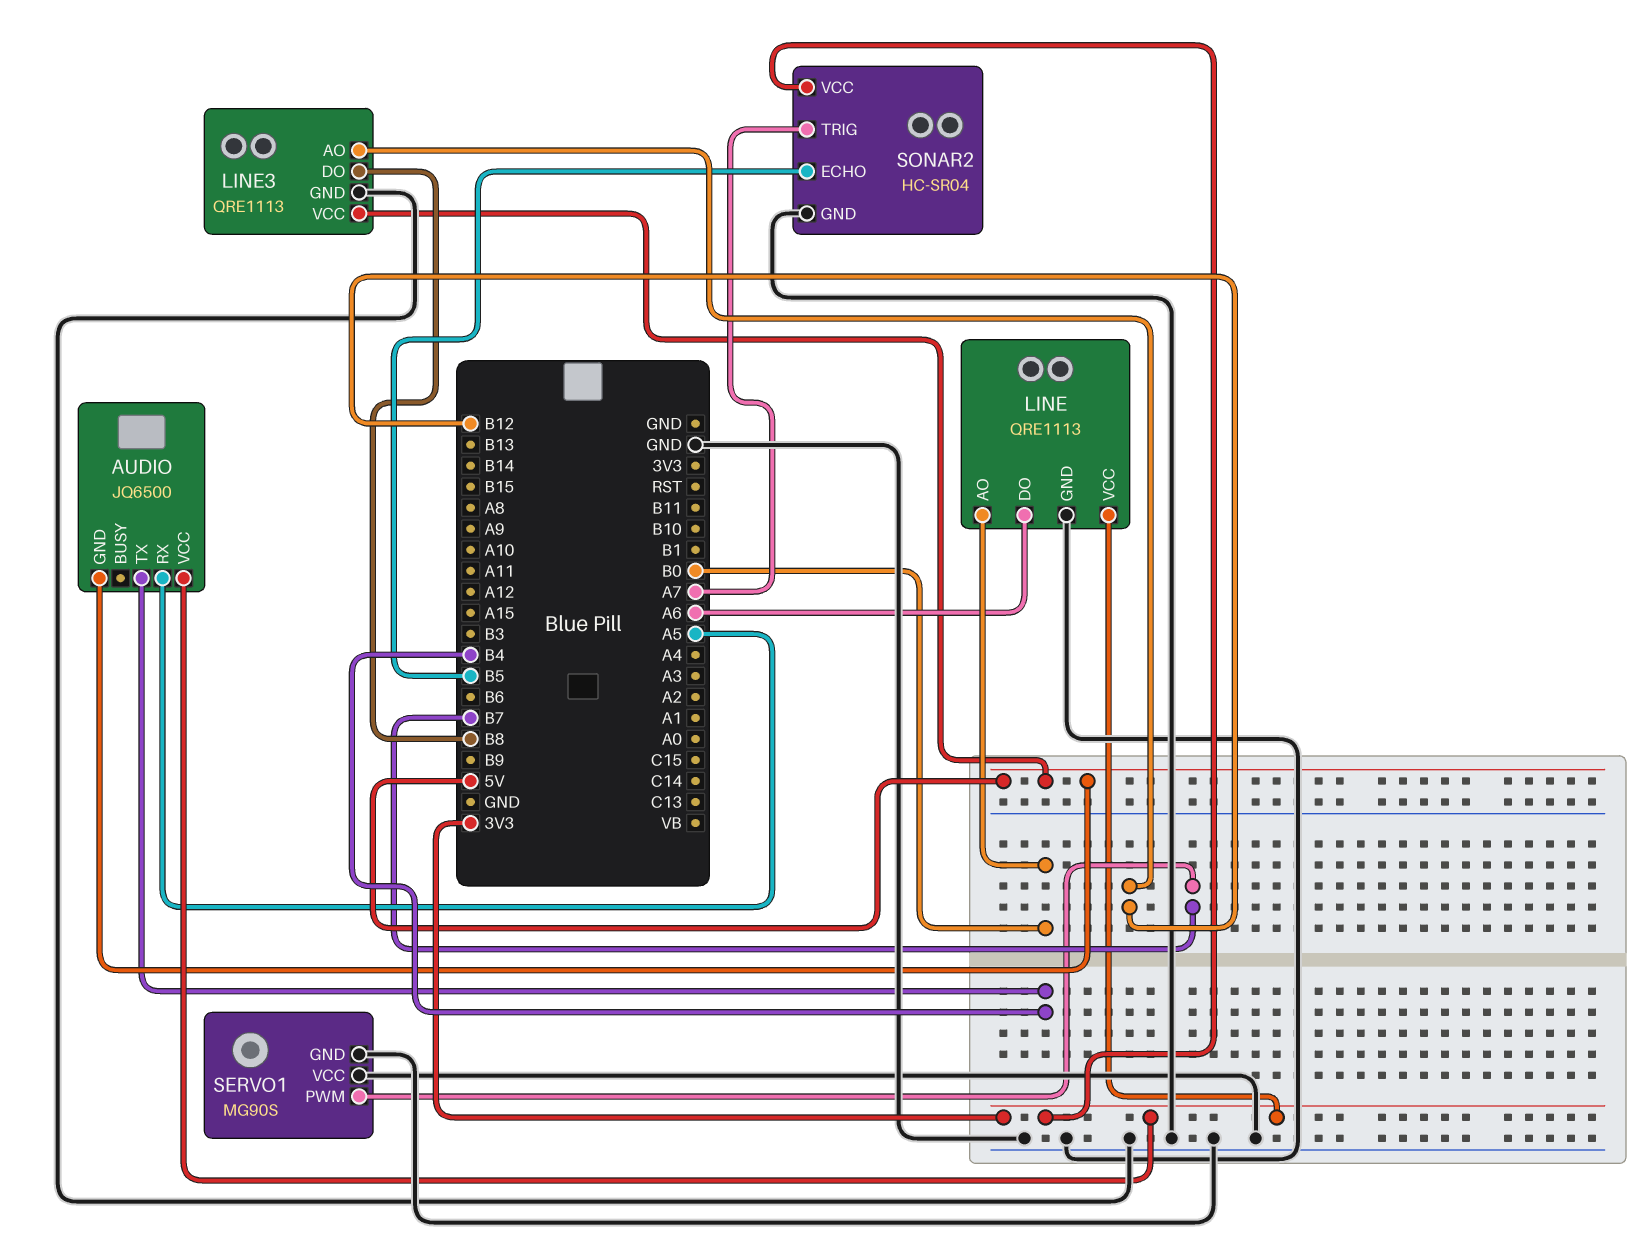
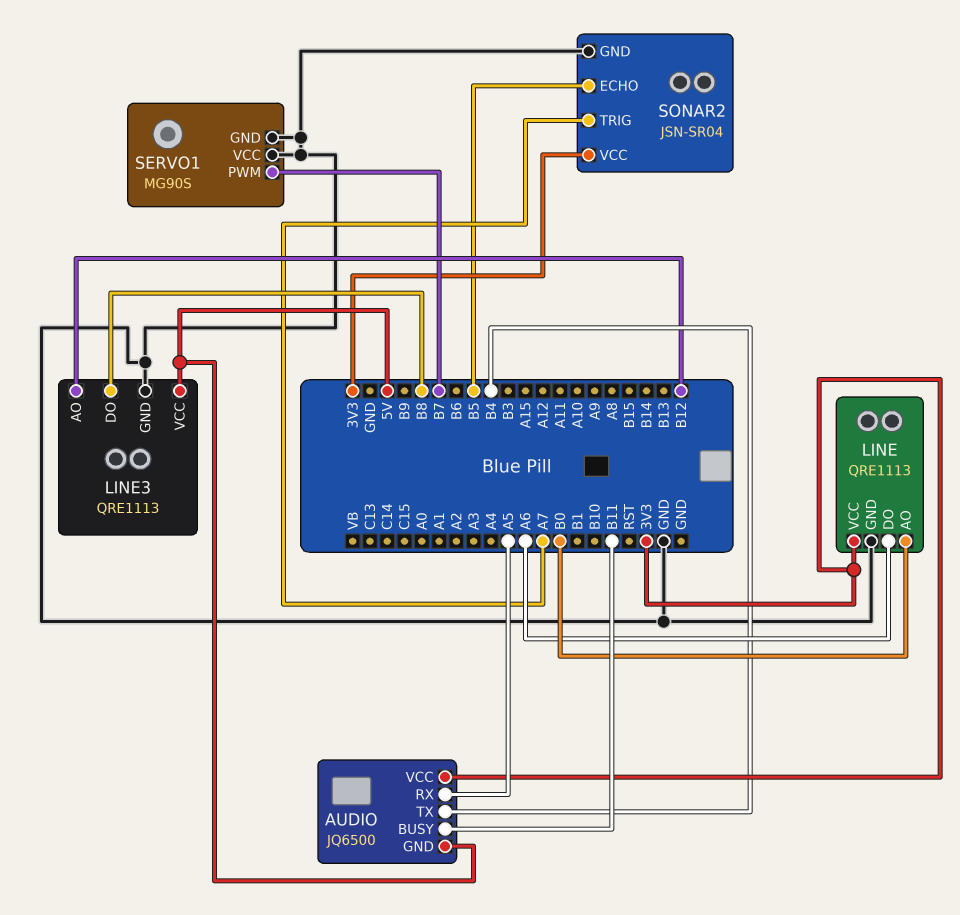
AUDIO pin BUSY: none -> B11
SONAR2: HC-SR04 -> JSN-SR04

